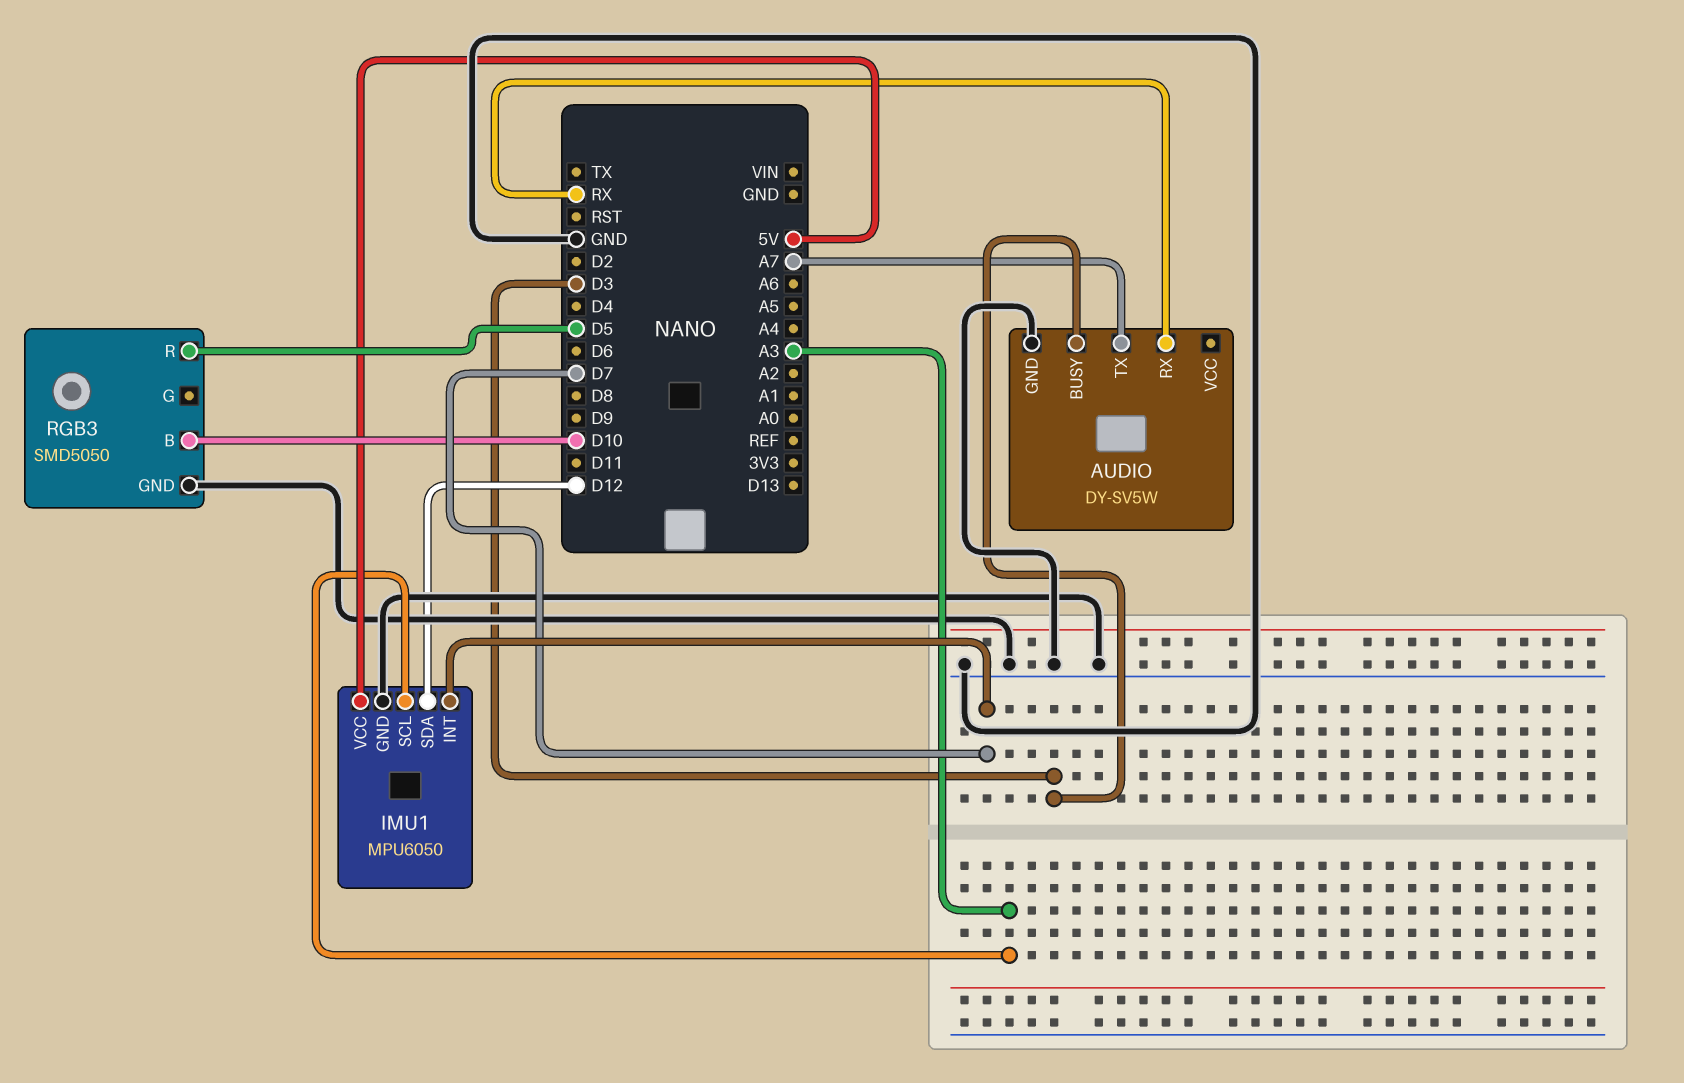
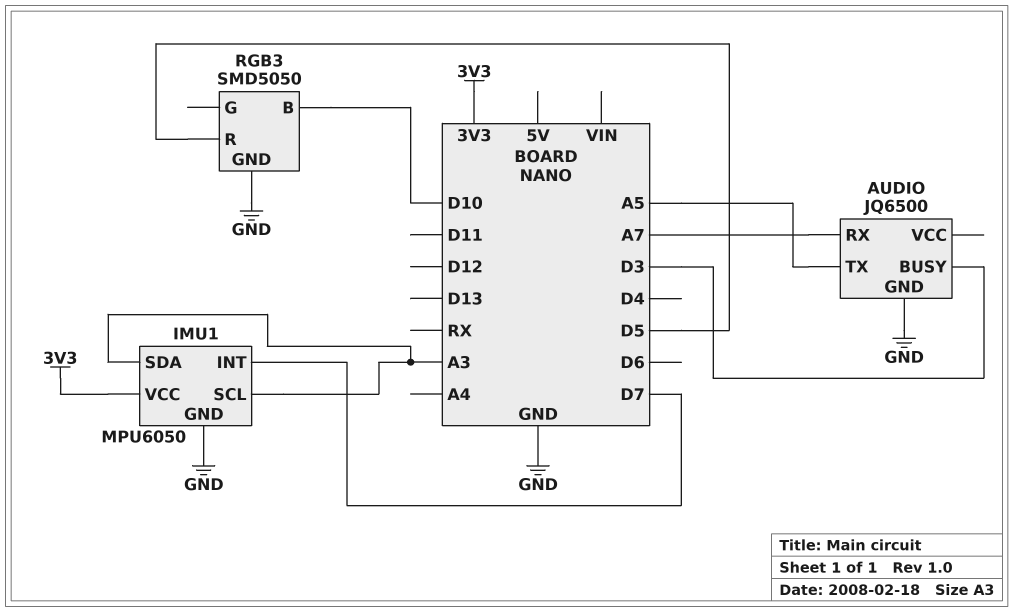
AUDIO: DY-SV5W -> JQ6500
AUDIO pin RX: RX -> A7
AUDIO pin TX: A7 -> A5
IMU1 pin SDA: D12 -> A3
IMU1 pin VCC: 5V -> 3V3

